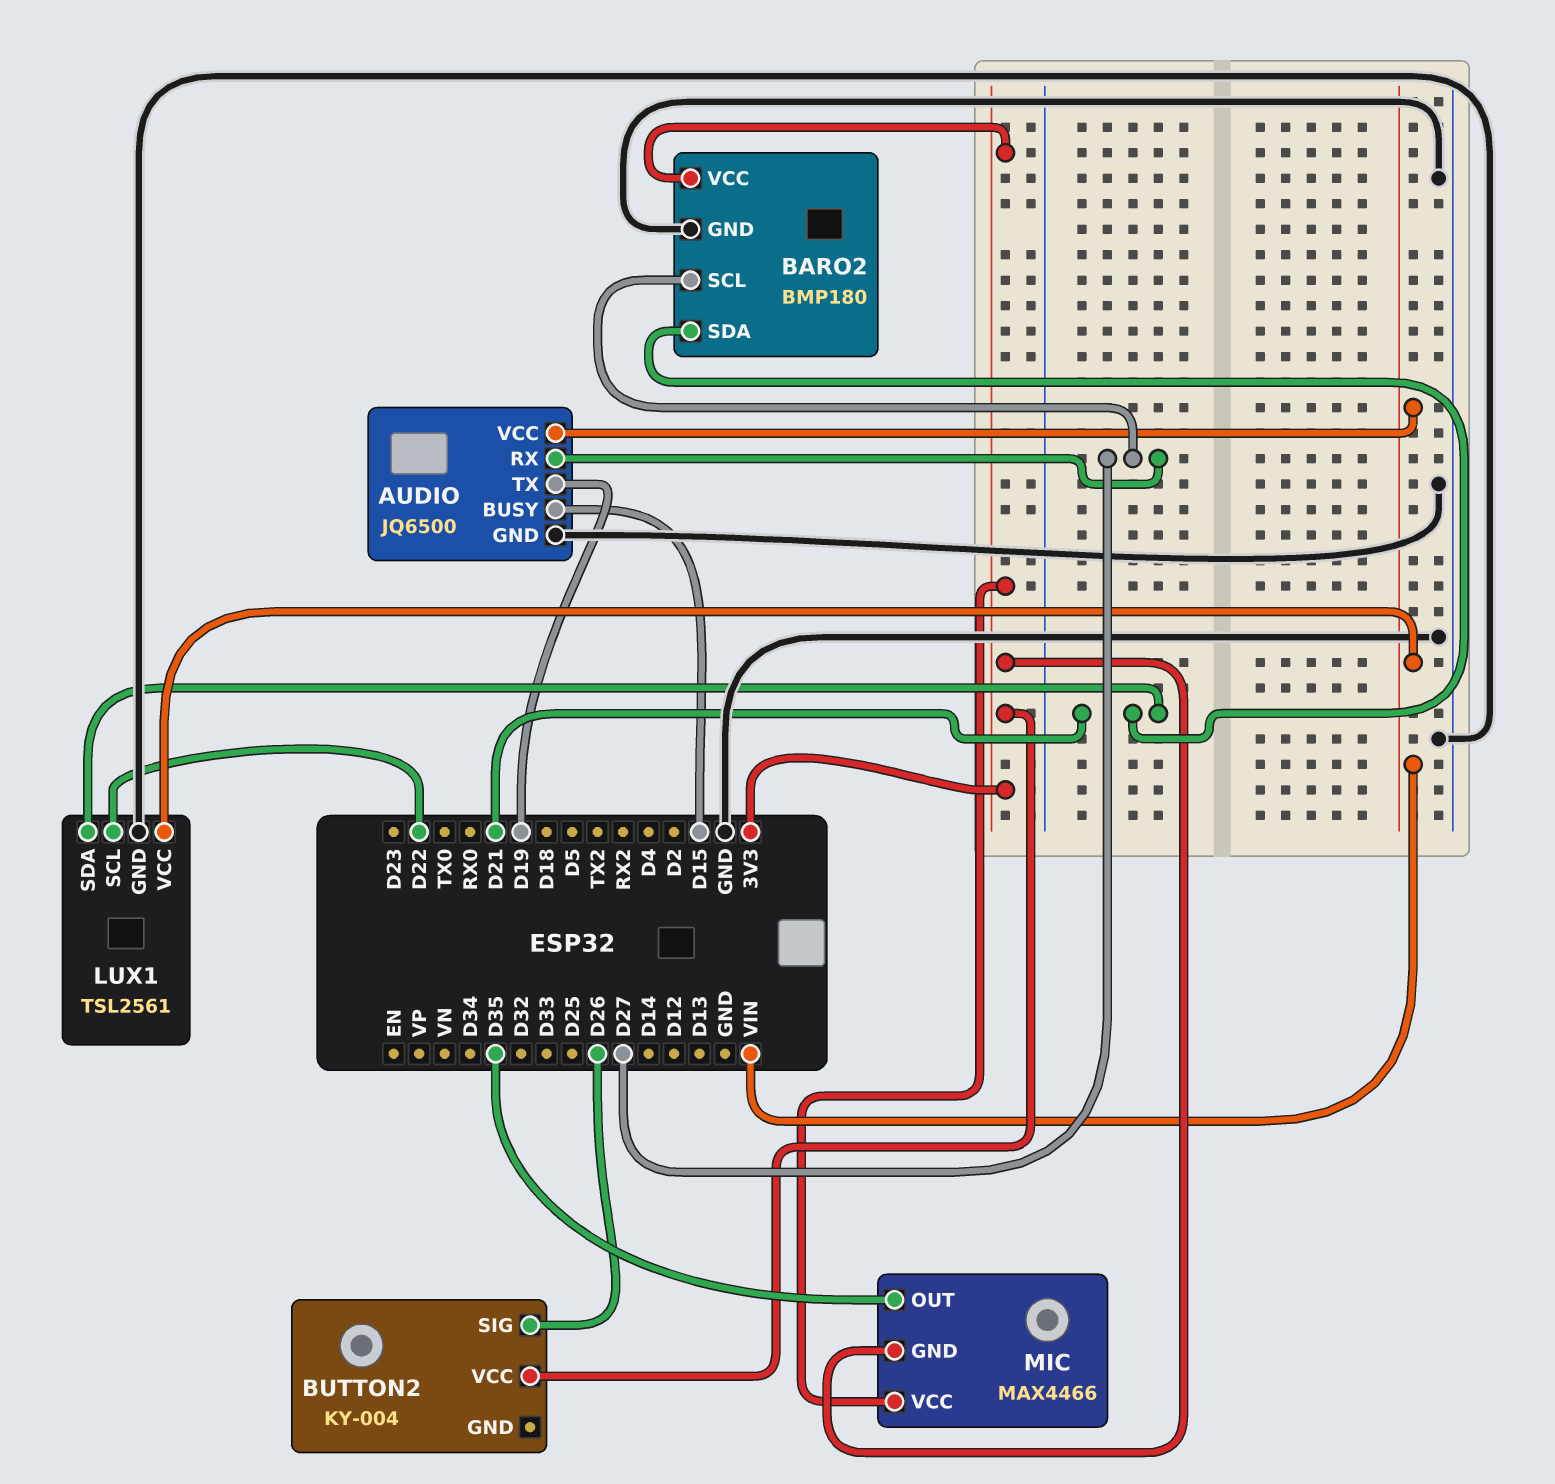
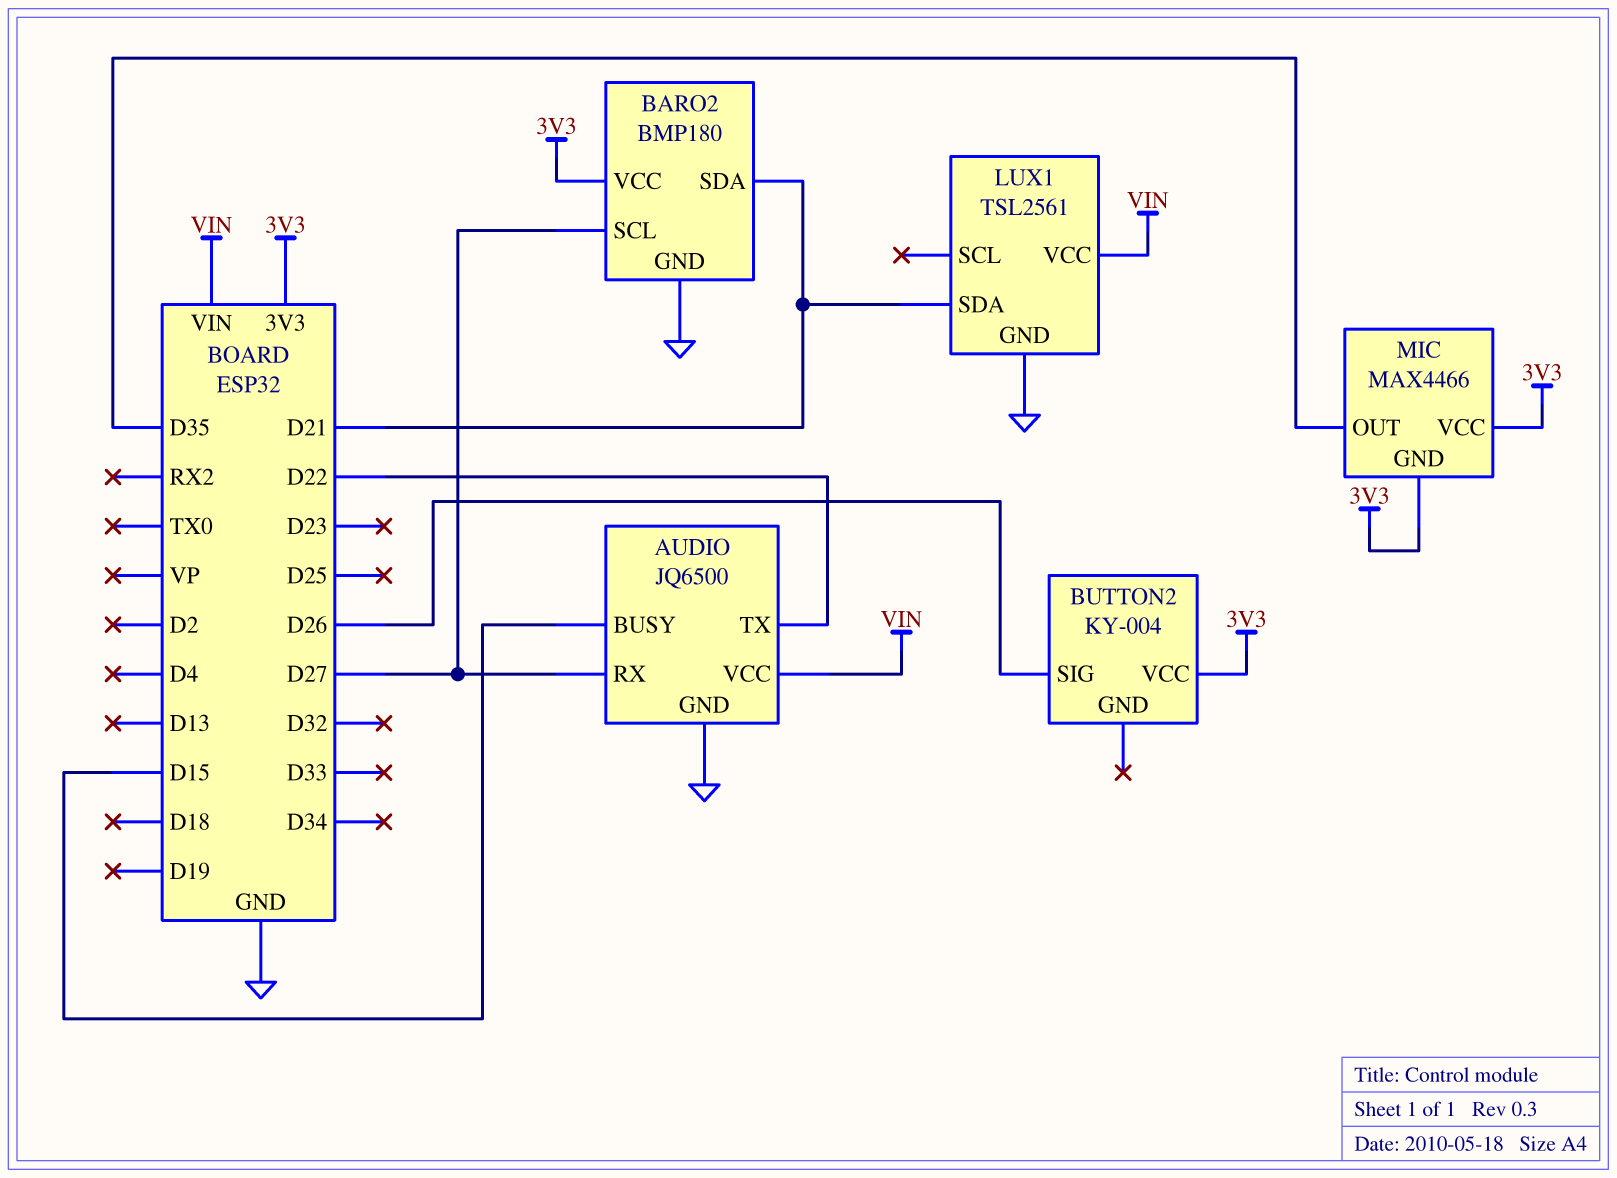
AUDIO pin TX: D19 -> D22
LUX1 pin SCL: D22 -> none

